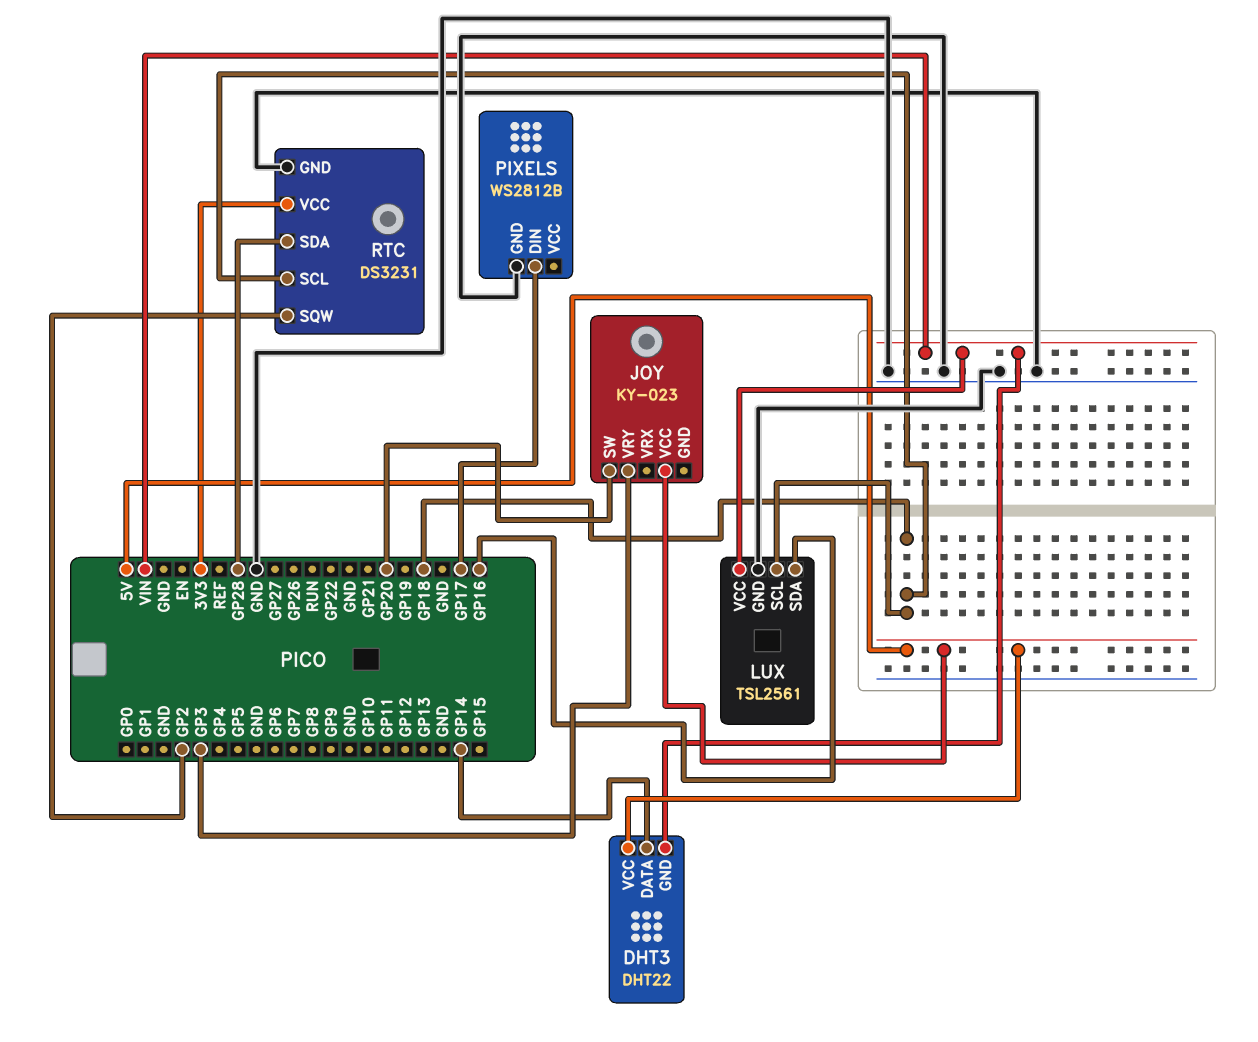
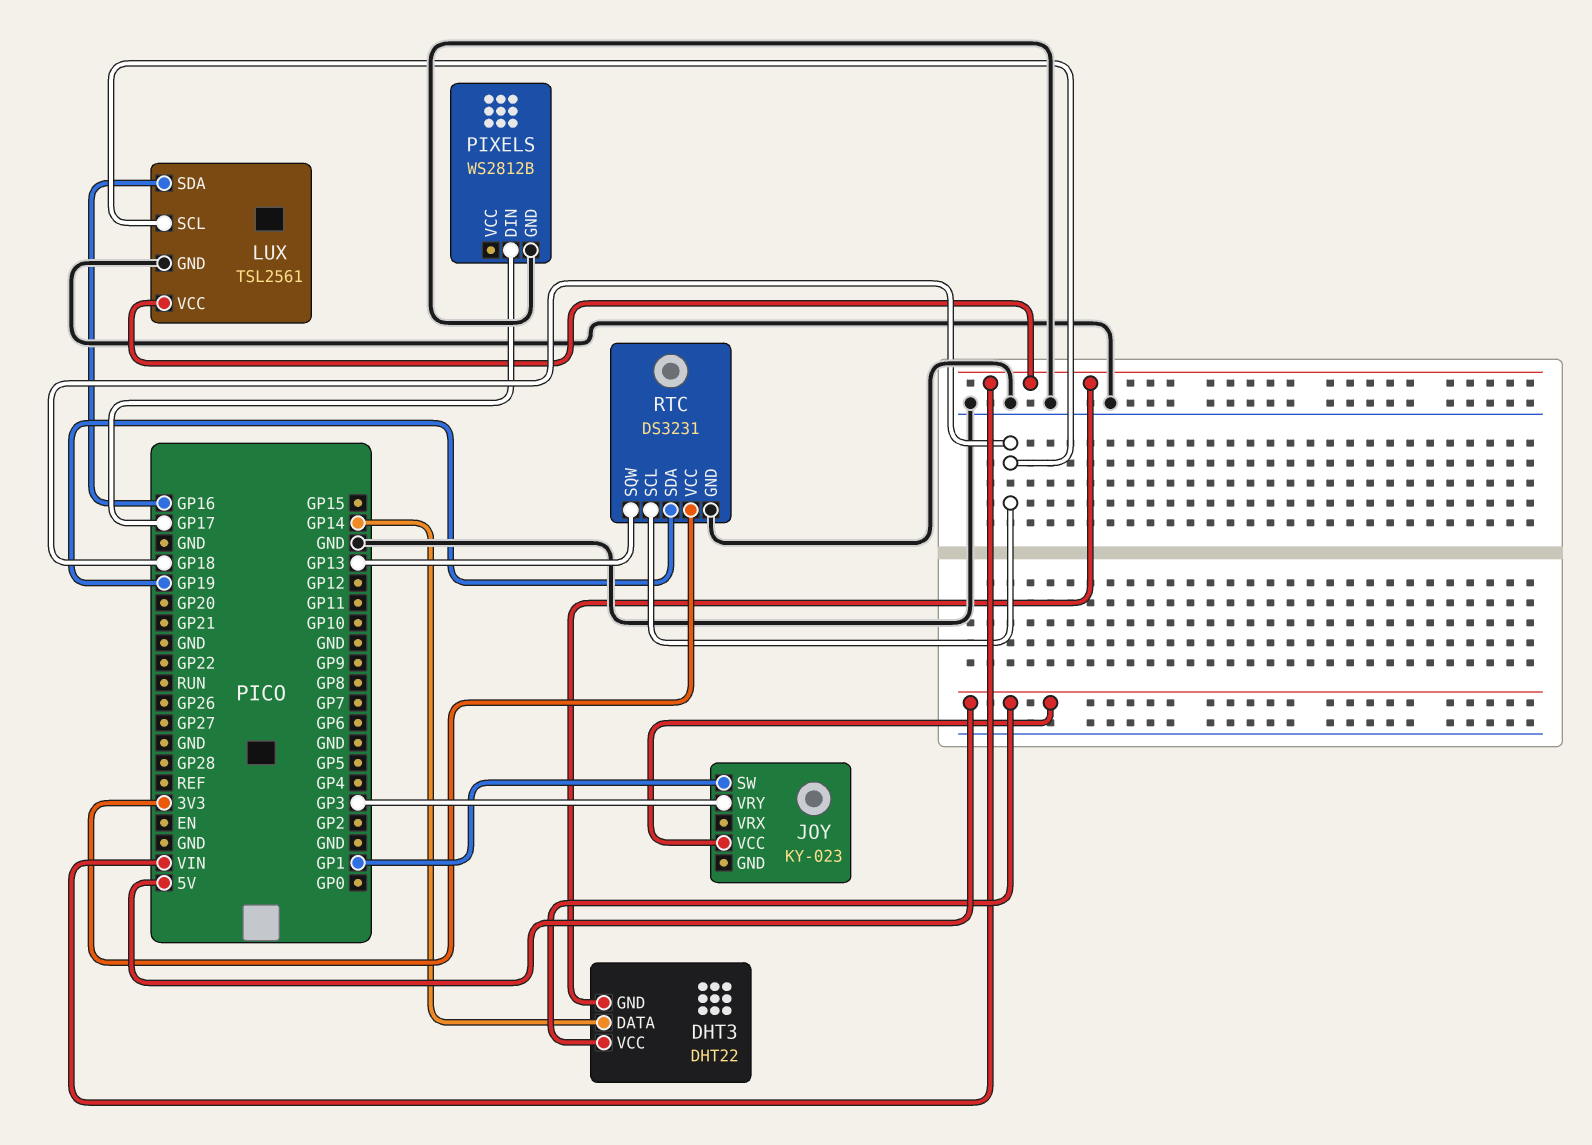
JOY pin SW: GP20 -> GP1
RTC pin SDA: GP28 -> GP19
RTC pin SQW: GP2 -> GP13

